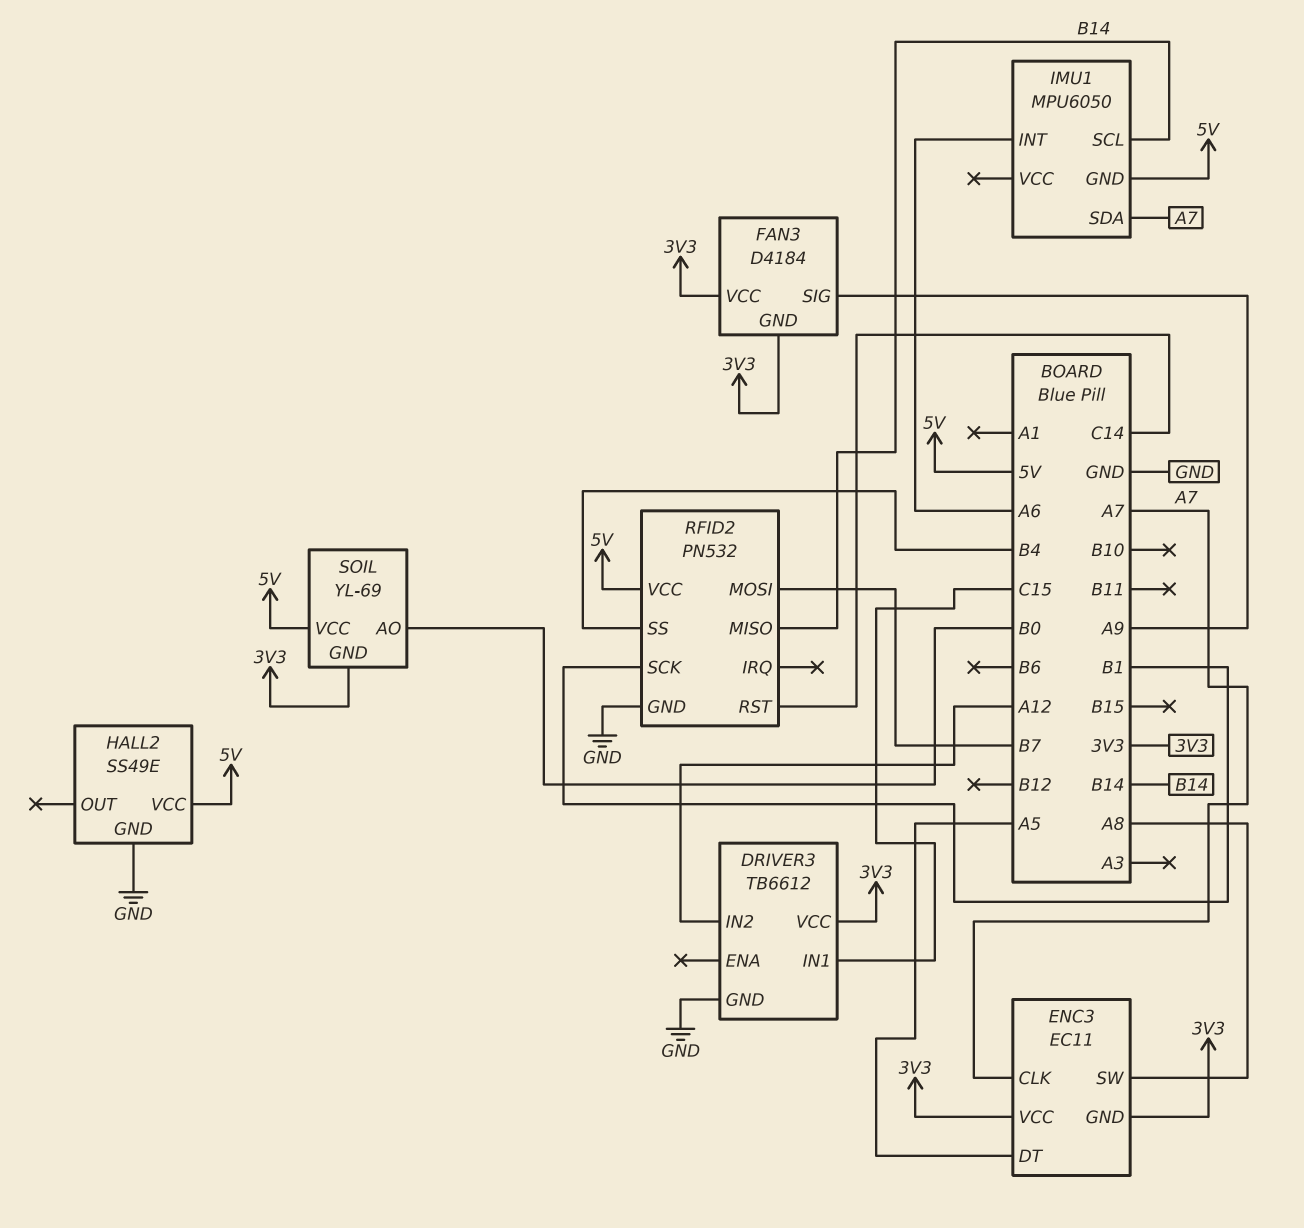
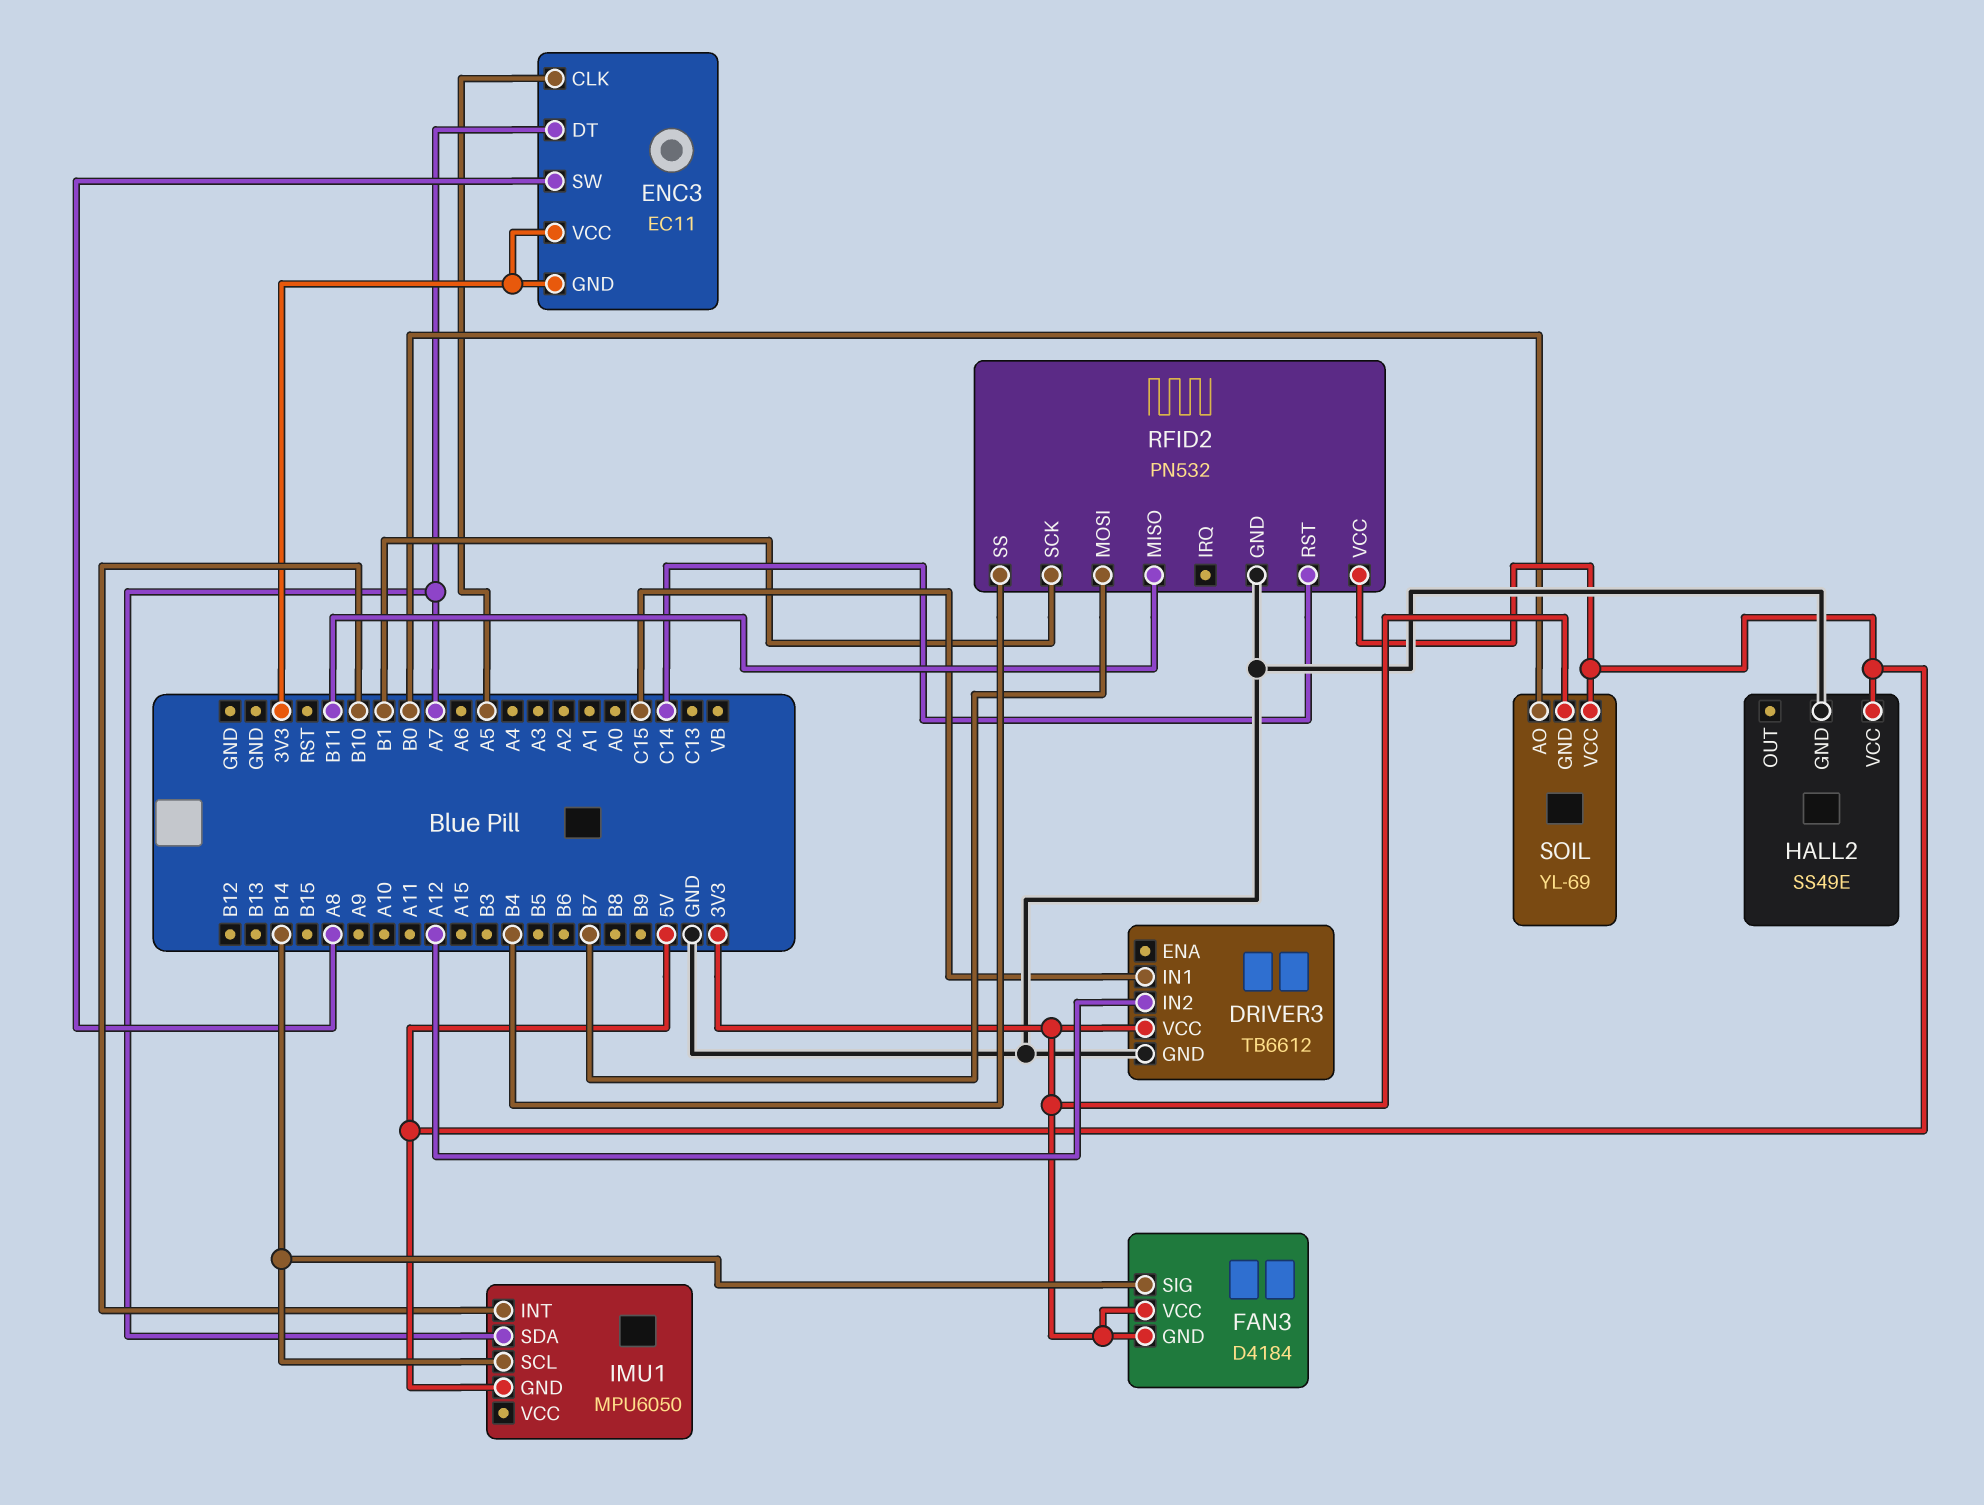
ENC3 pin CLK: A7 -> A5
ENC3 pin DT: A5 -> A7
FAN3 pin SIG: A9 -> B14
IMU1 pin INT: A6 -> B10
RFID2 pin MISO: B14 -> B11

